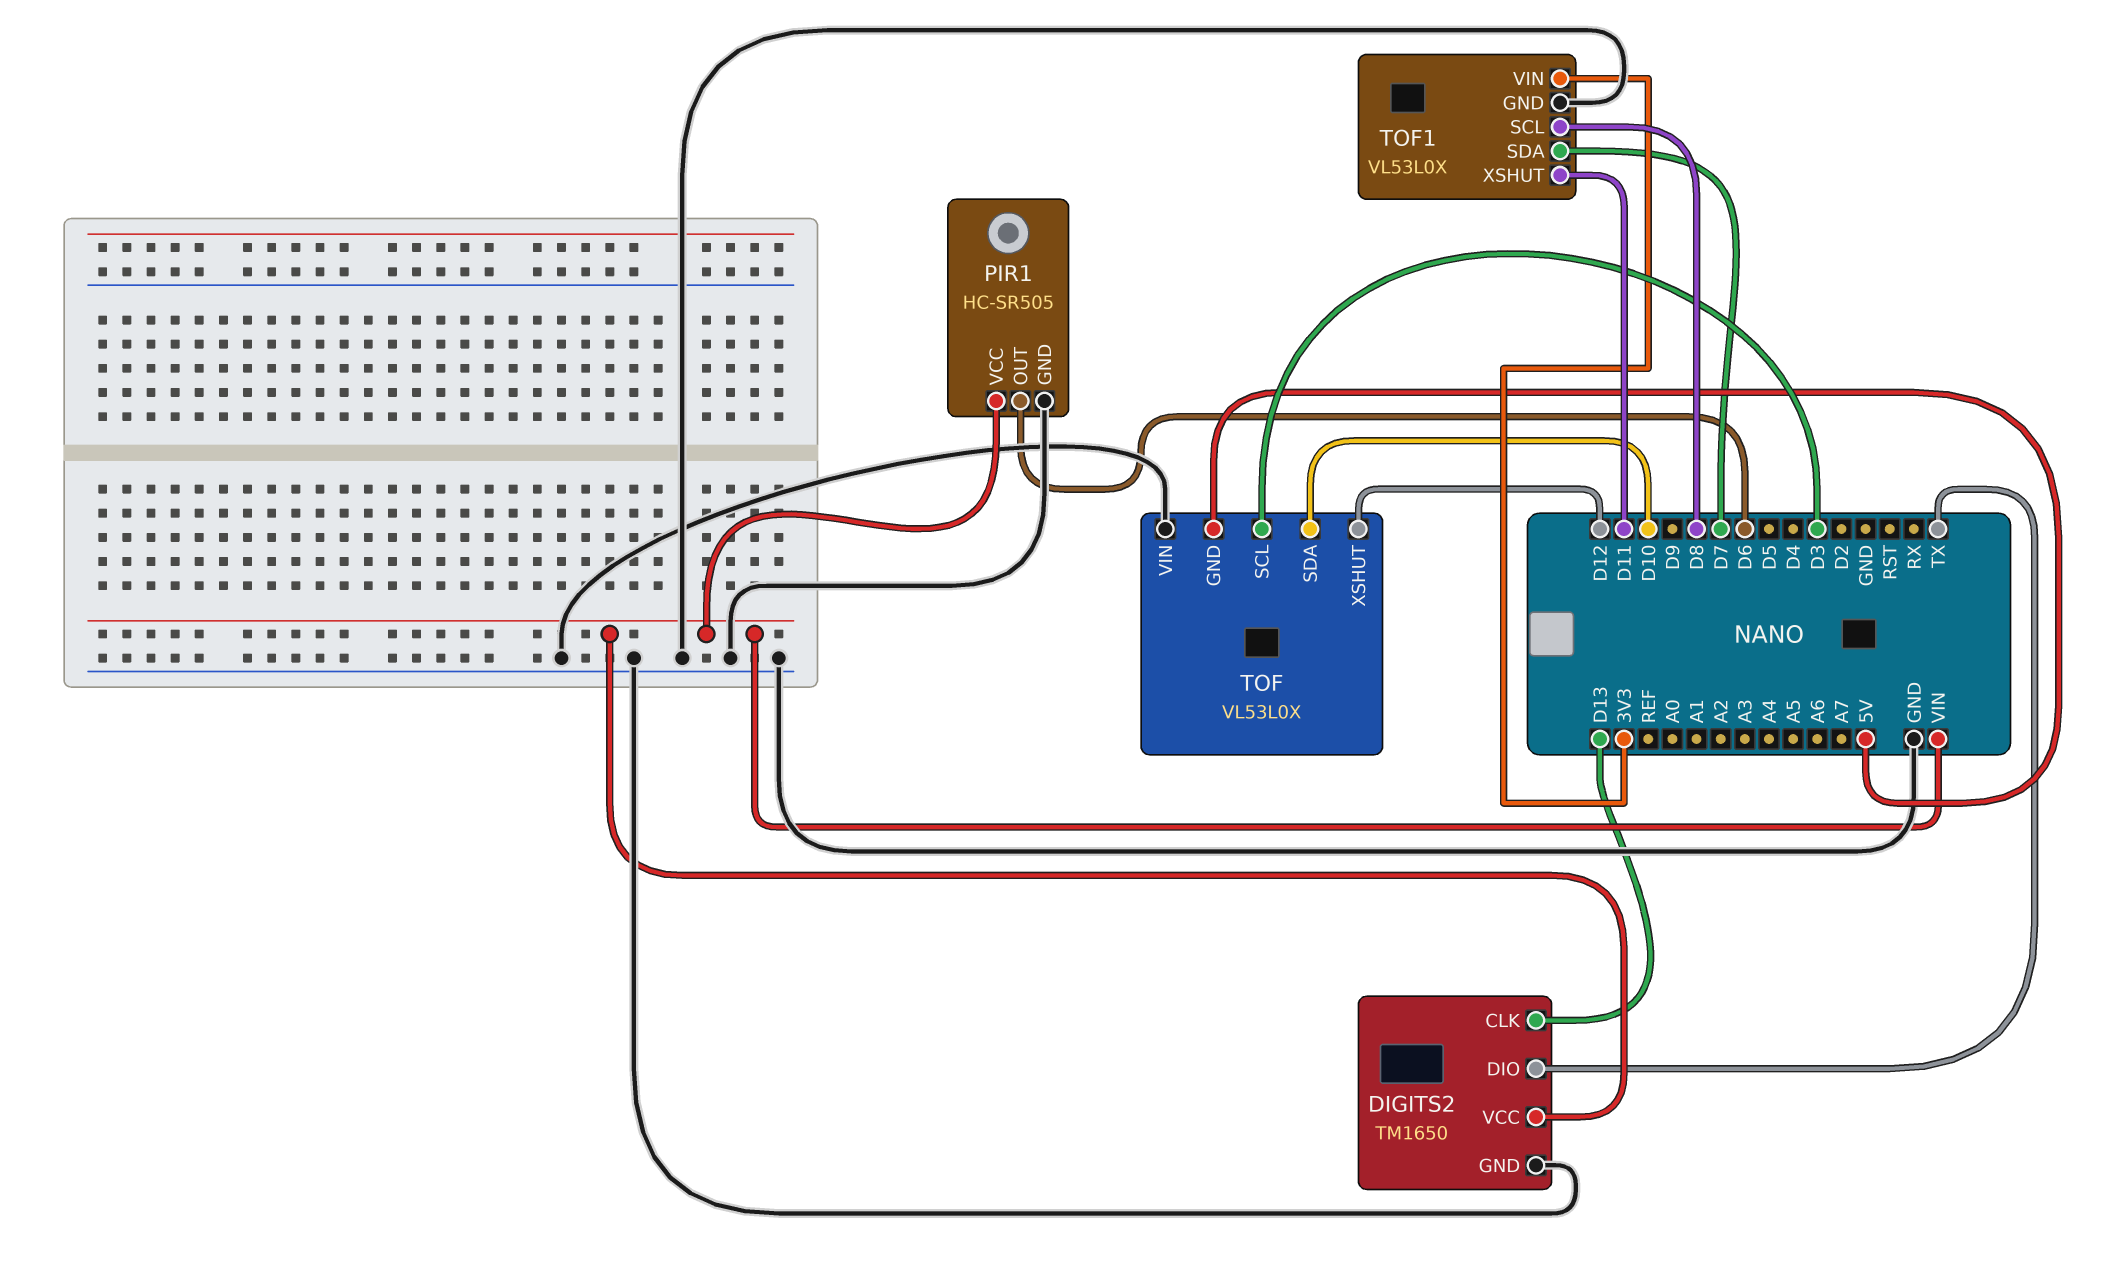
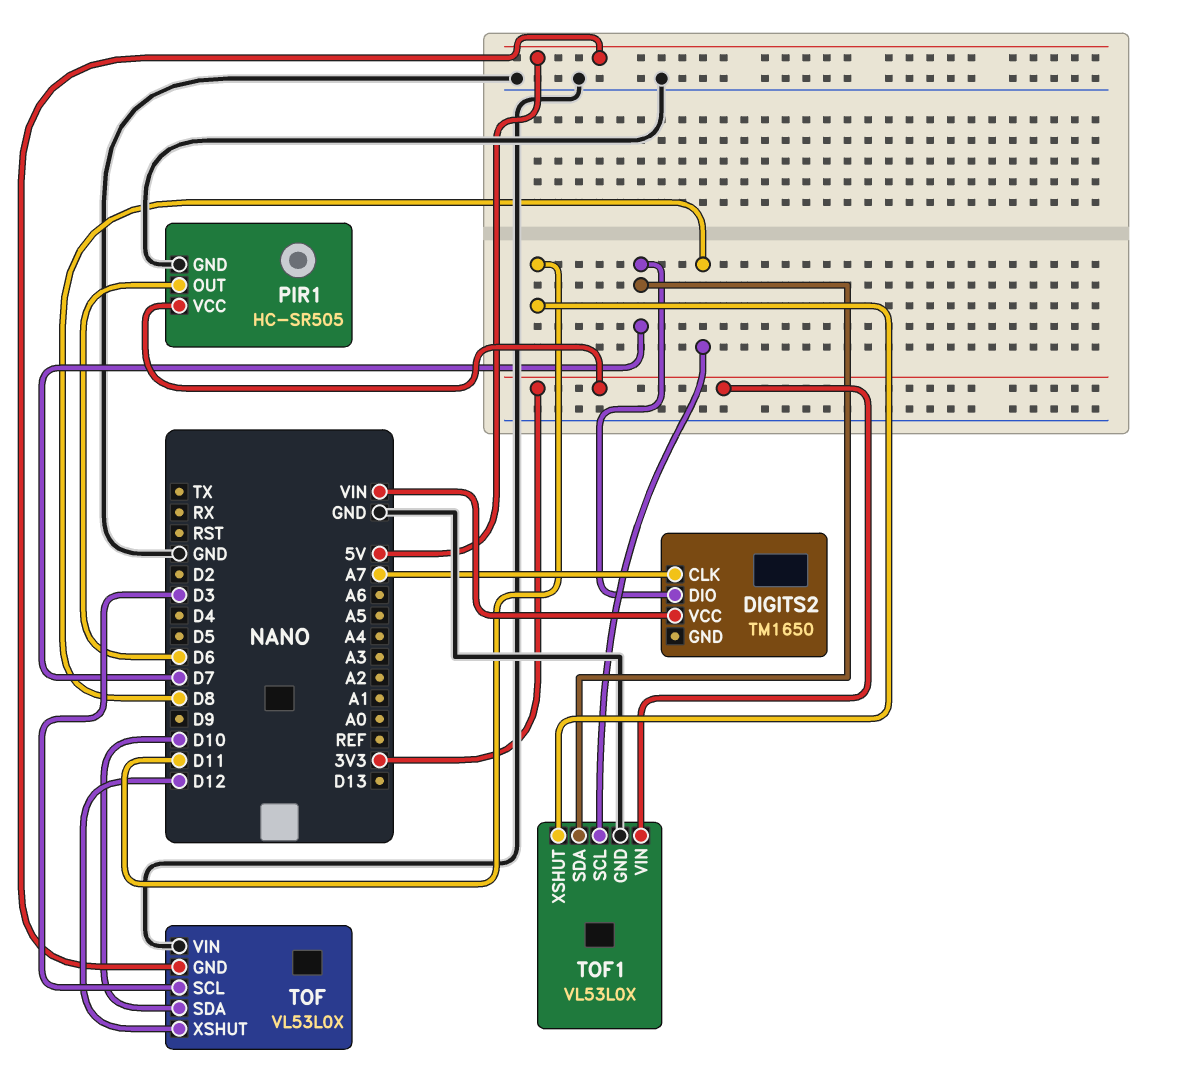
DIGITS2 pin CLK: D13 -> A7
DIGITS2 pin DIO: TX -> D7
DIGITS2 pin GND: GND -> none
PIR1 pin VCC: VIN -> 3V3

